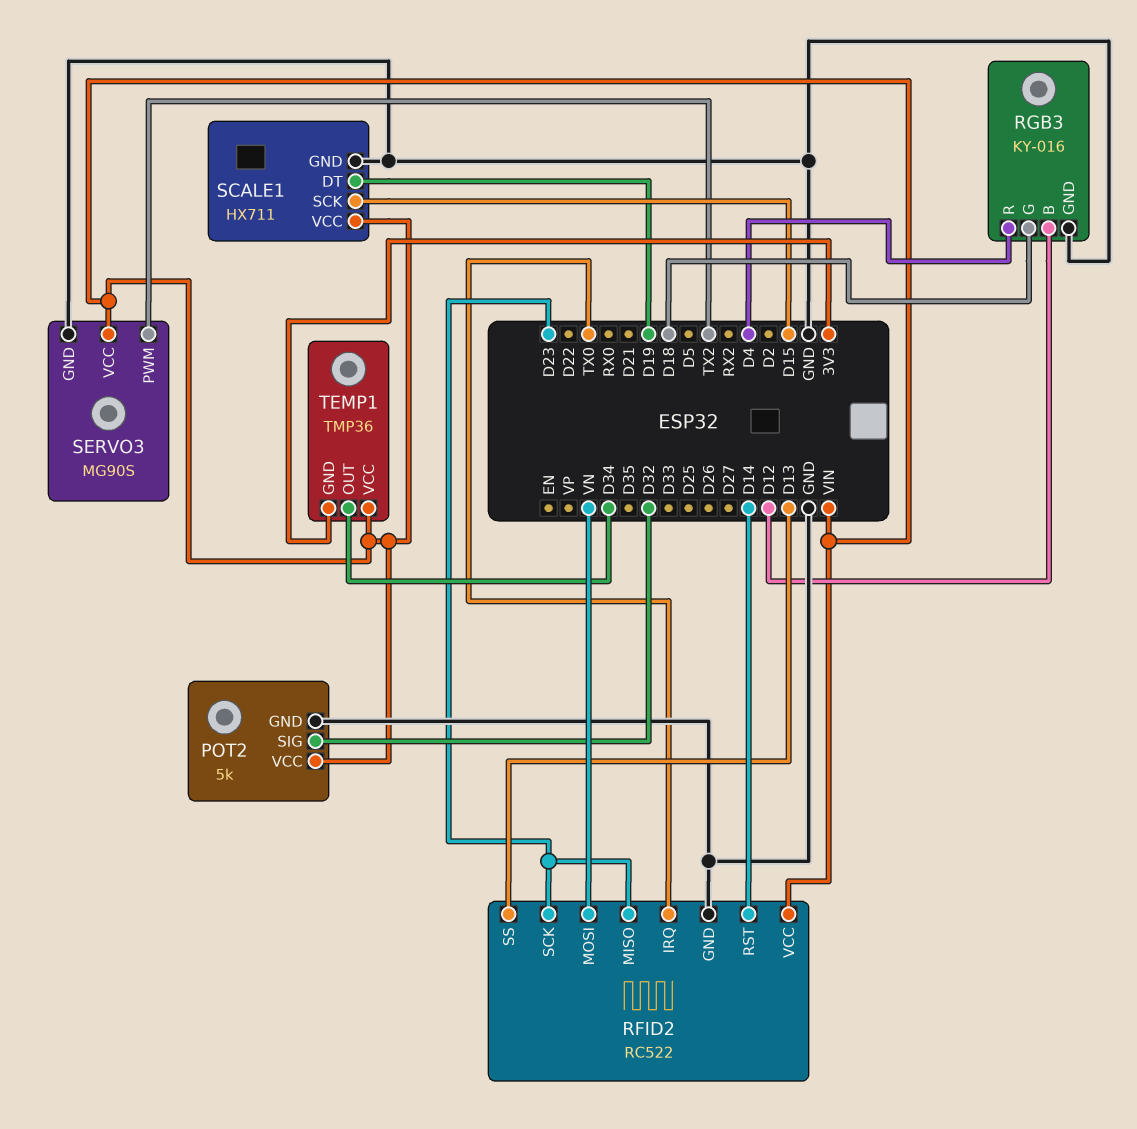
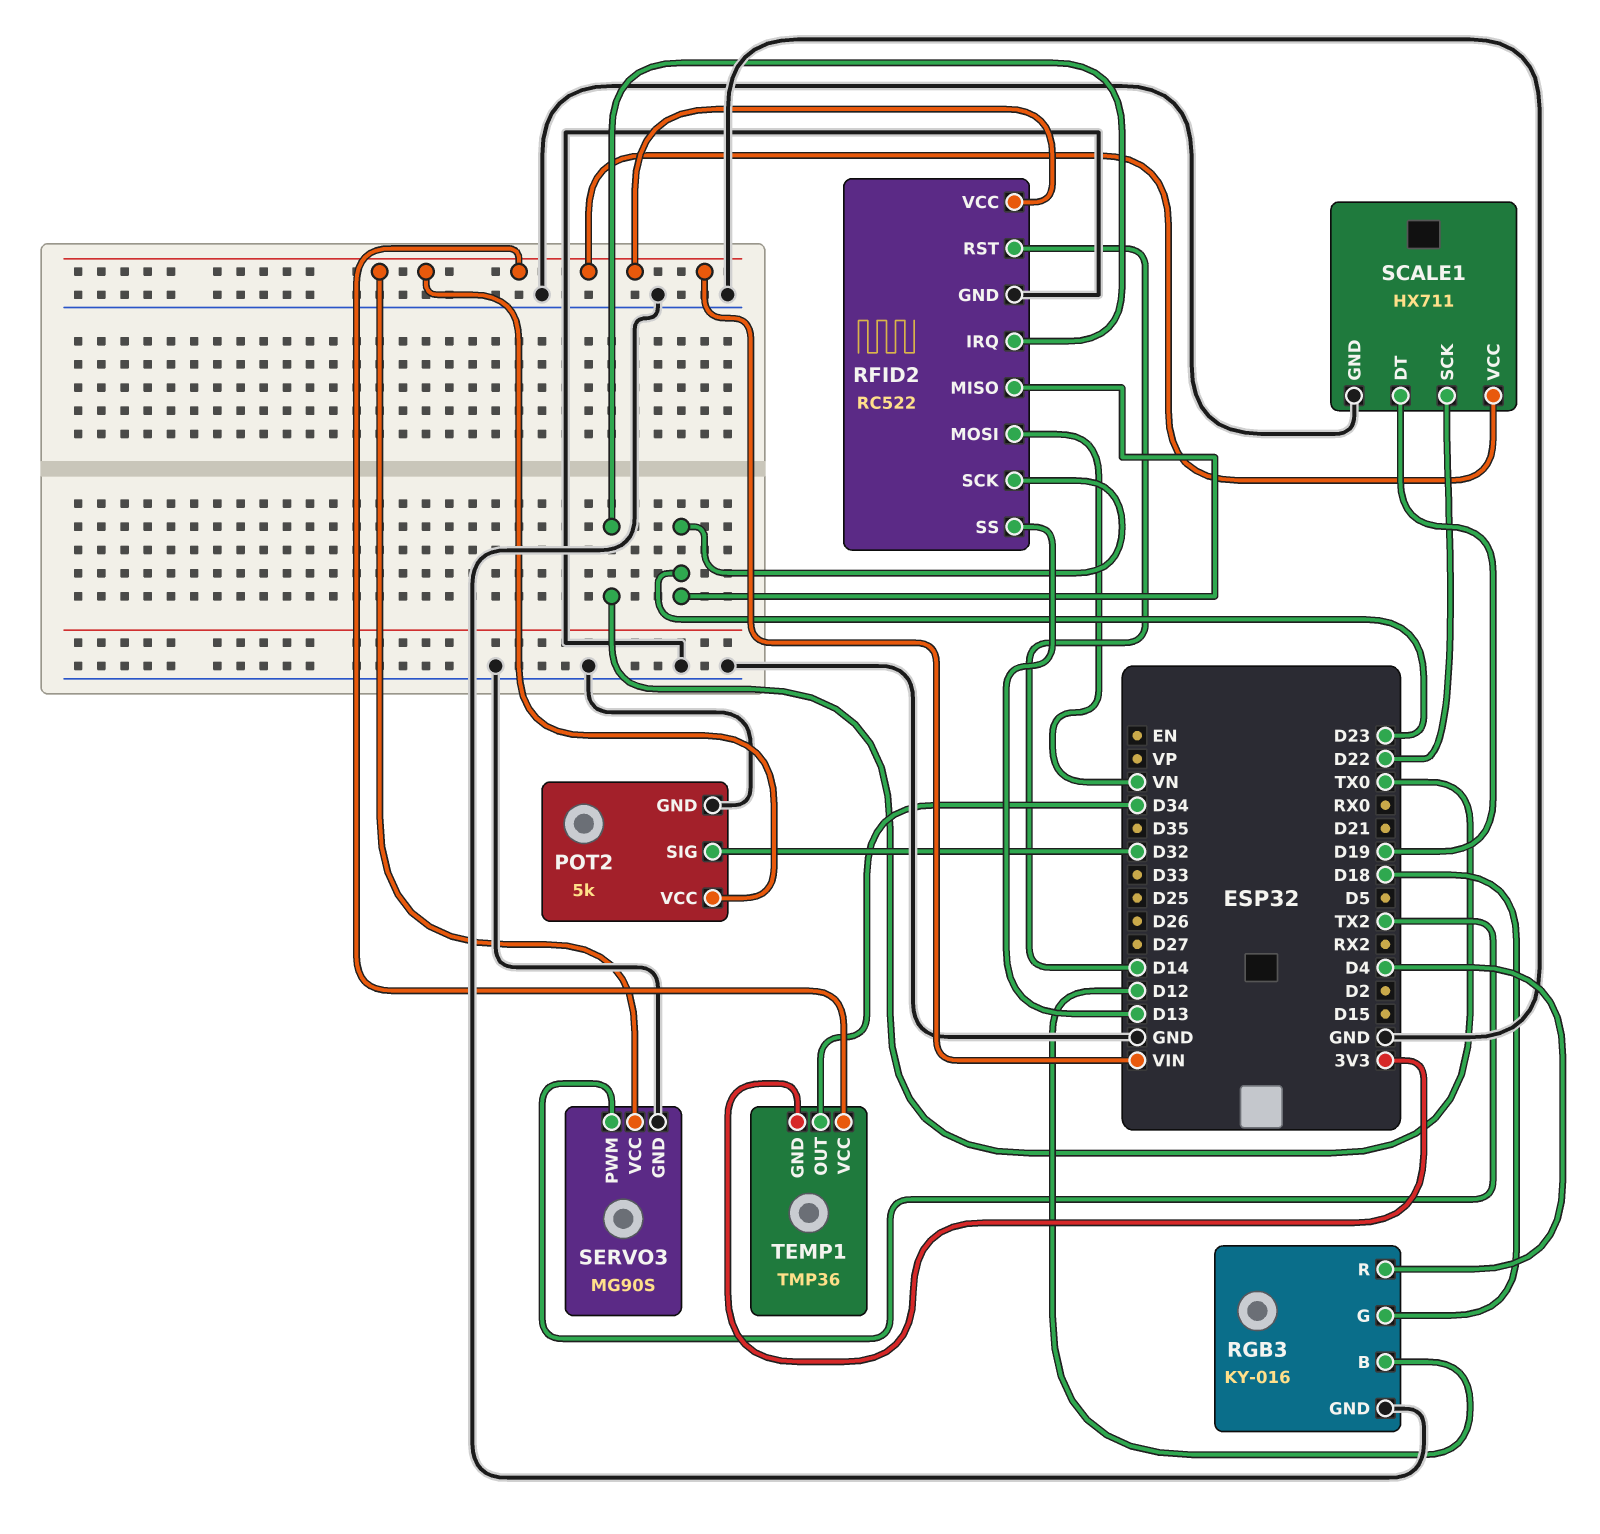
SCALE1 pin SCK: D15 -> D22

